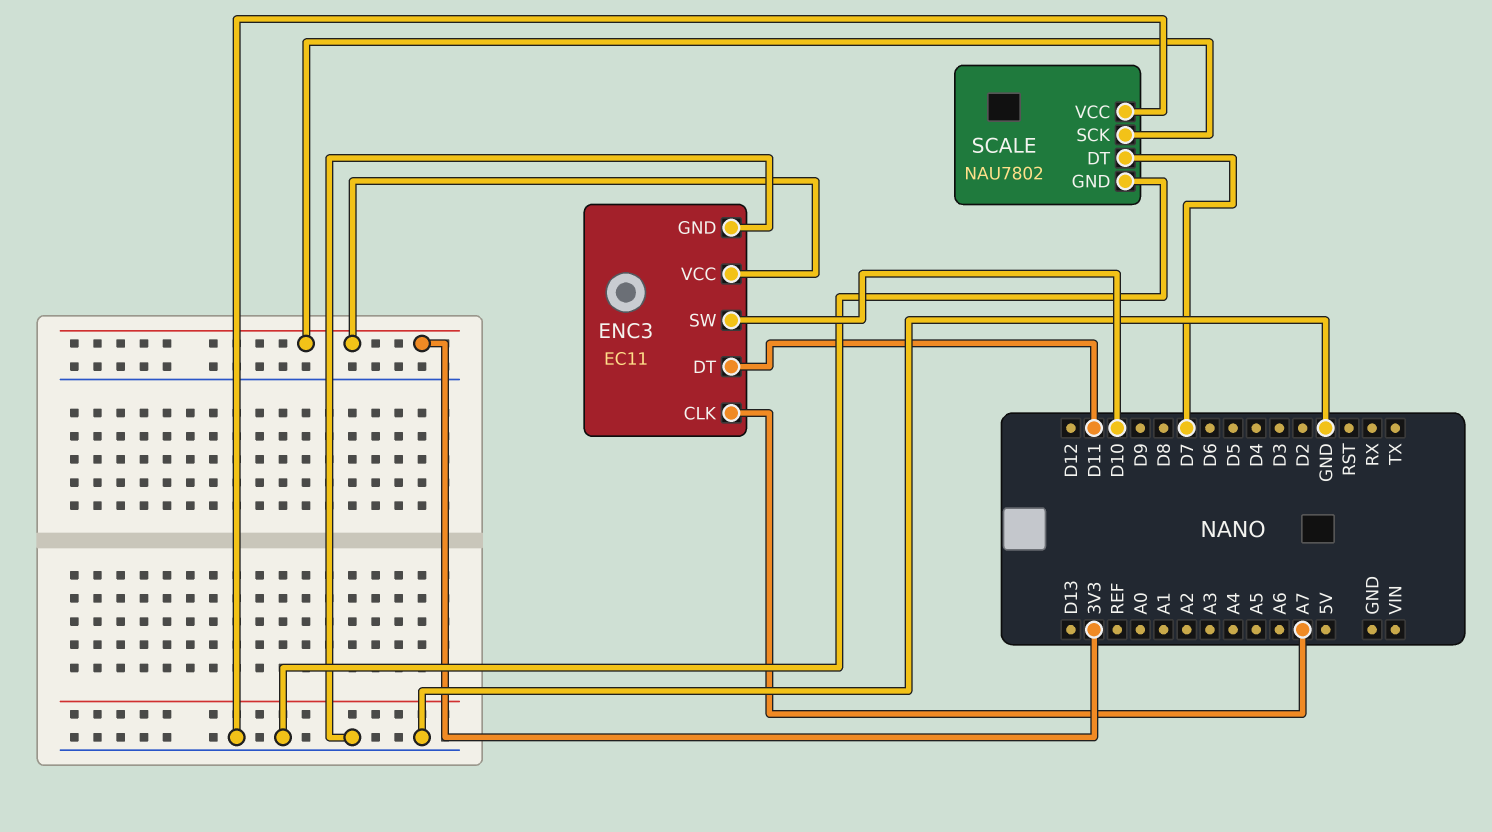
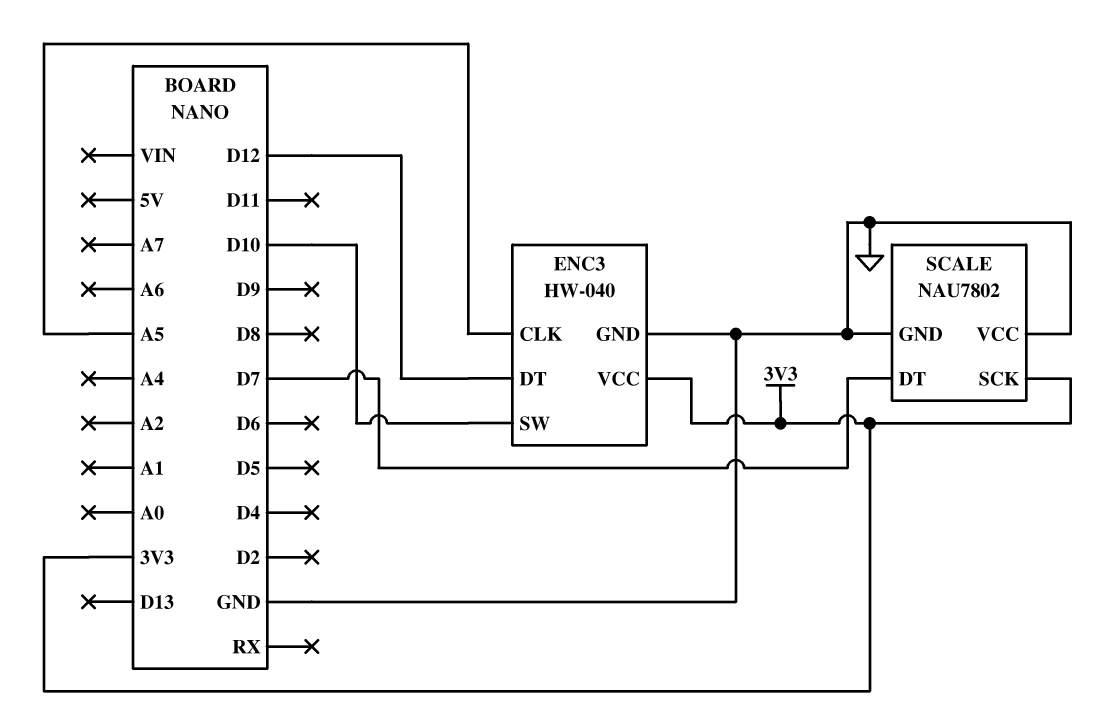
ENC3: EC11 -> HW-040
ENC3 pin CLK: A7 -> A5
ENC3 pin DT: D11 -> D12

